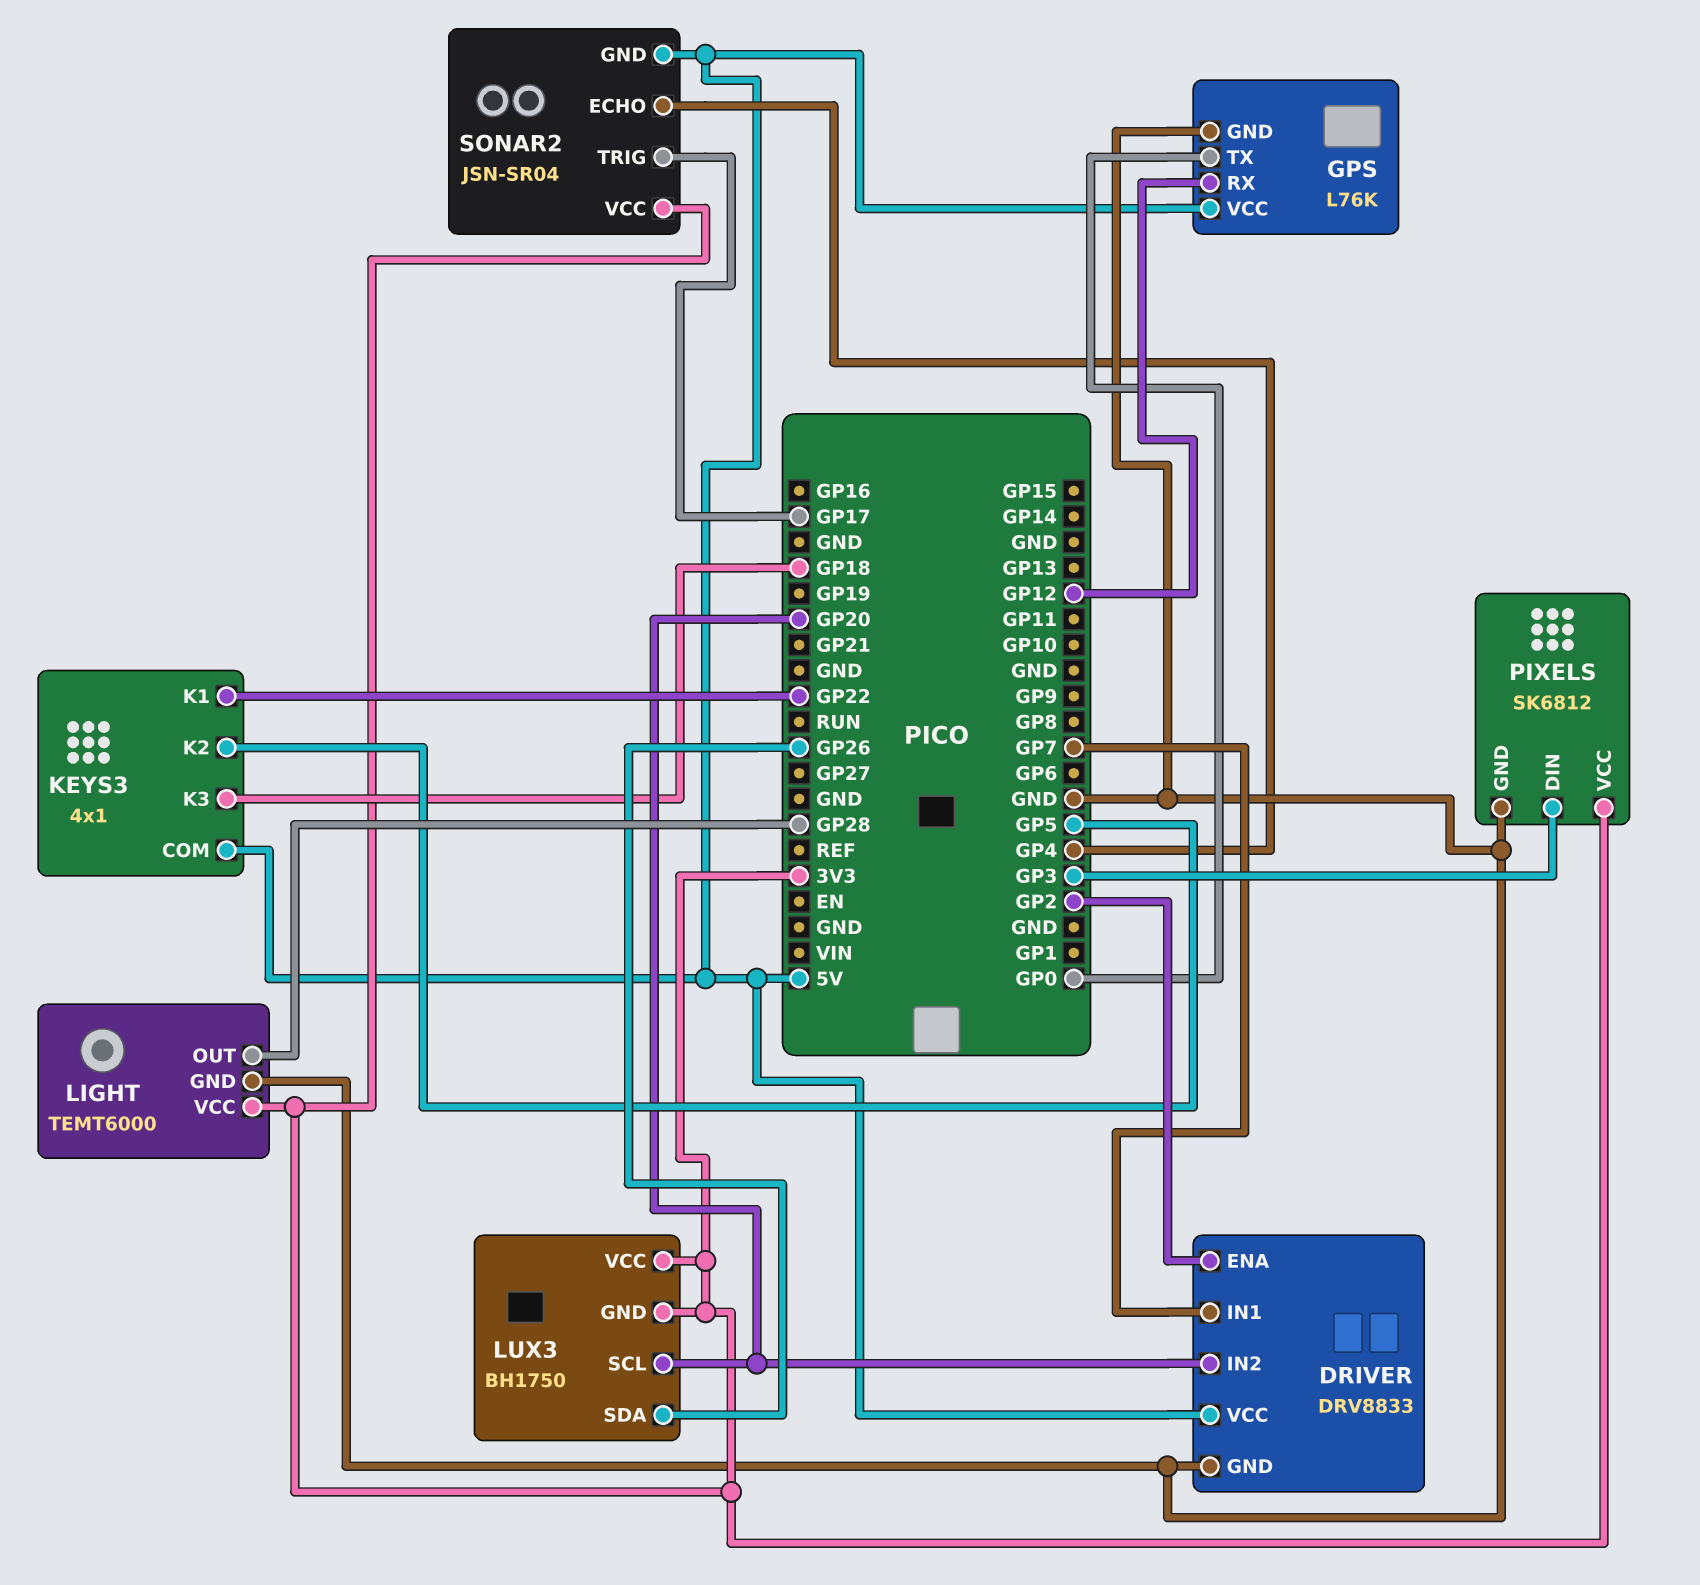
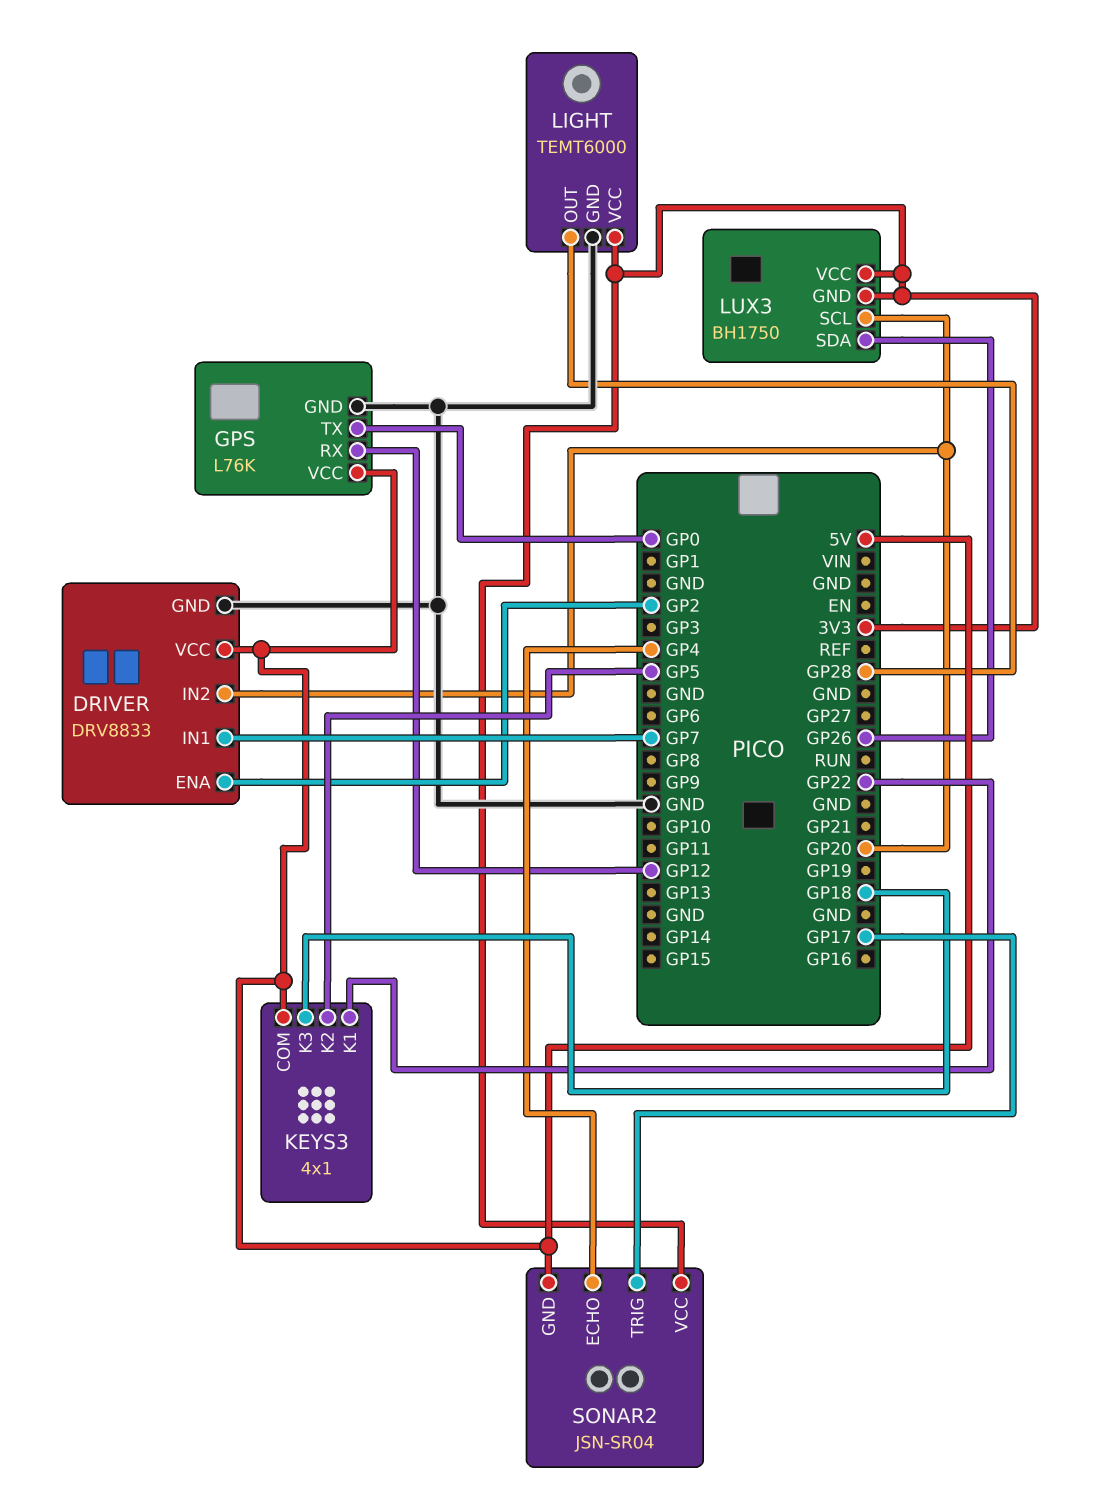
PIXELS: SK6812 -> none
PIXELS pin DIN: GP3 -> none
PIXELS pin GND: GND -> none
PIXELS pin VCC: 3V3 -> none

